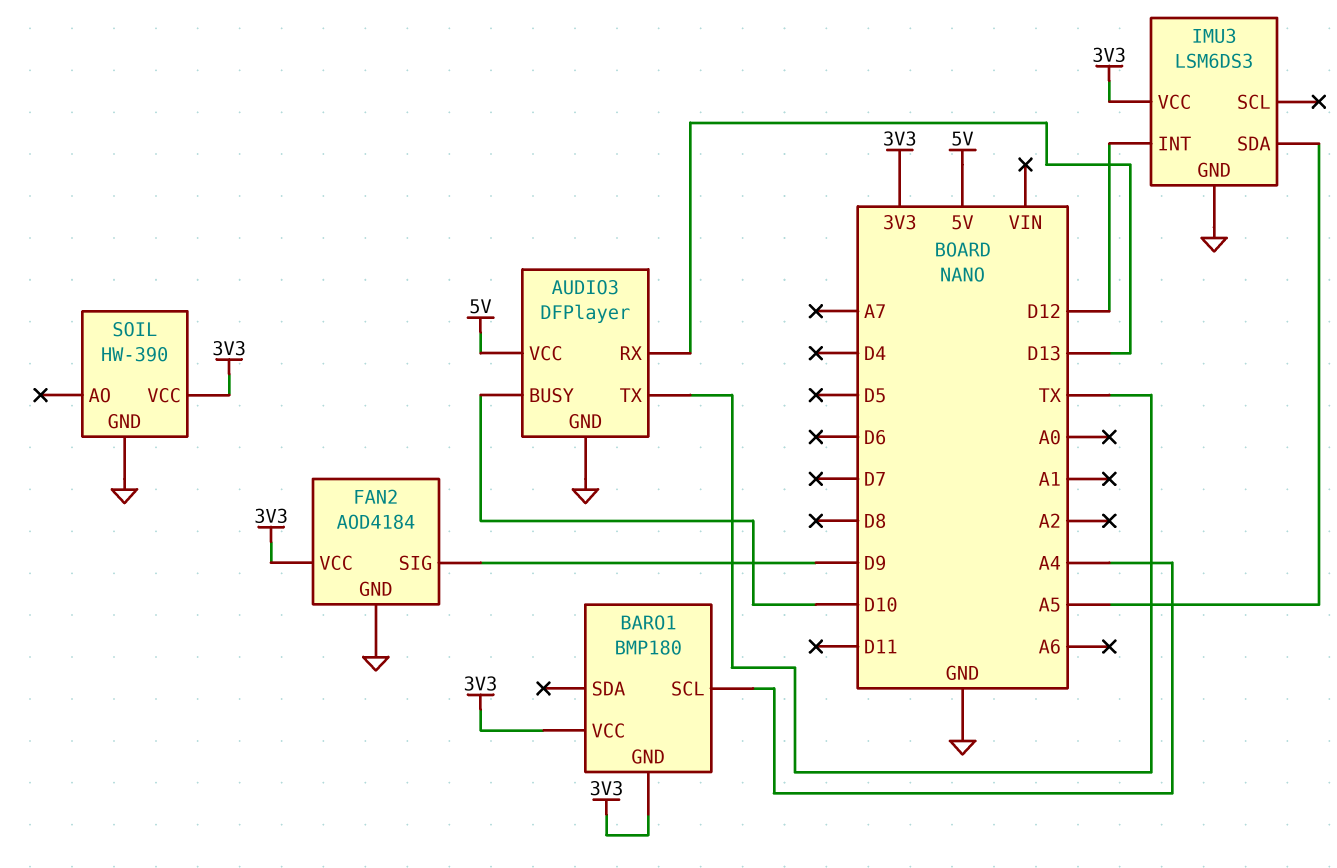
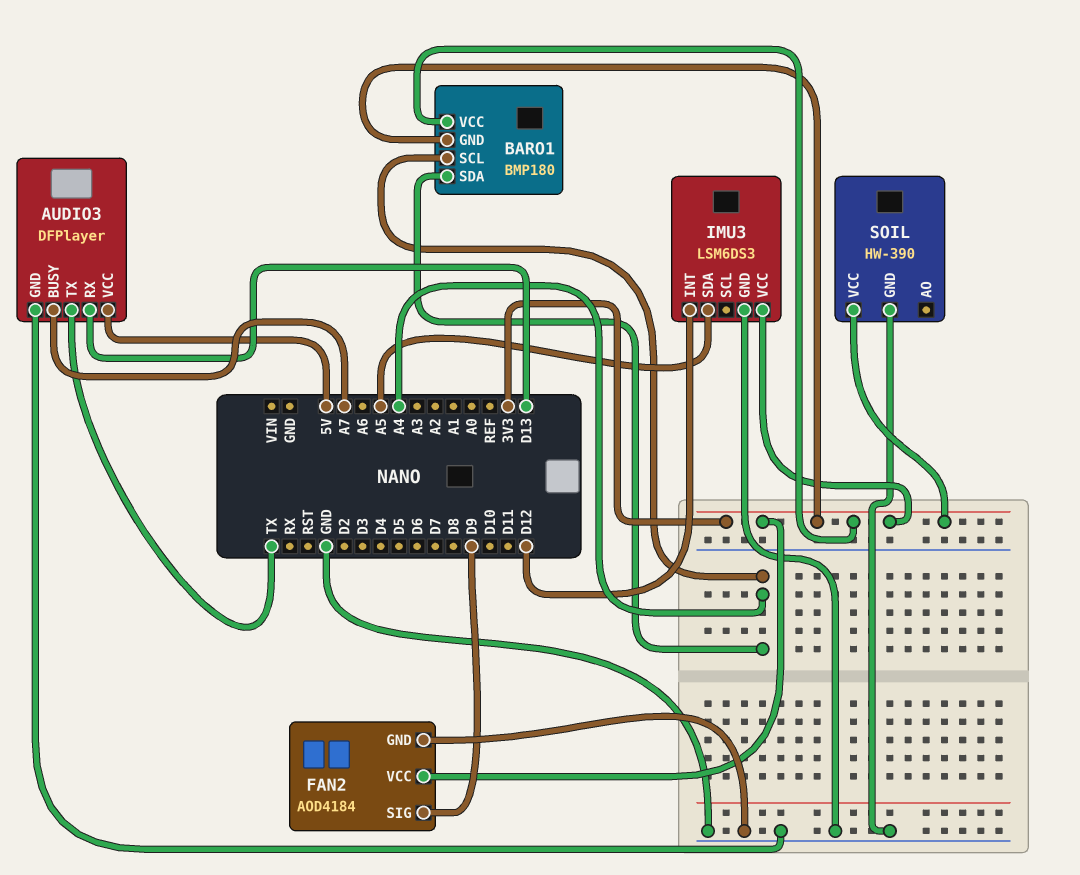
AUDIO3 pin BUSY: D10 -> A7
BARO1 pin SDA: none -> A4

